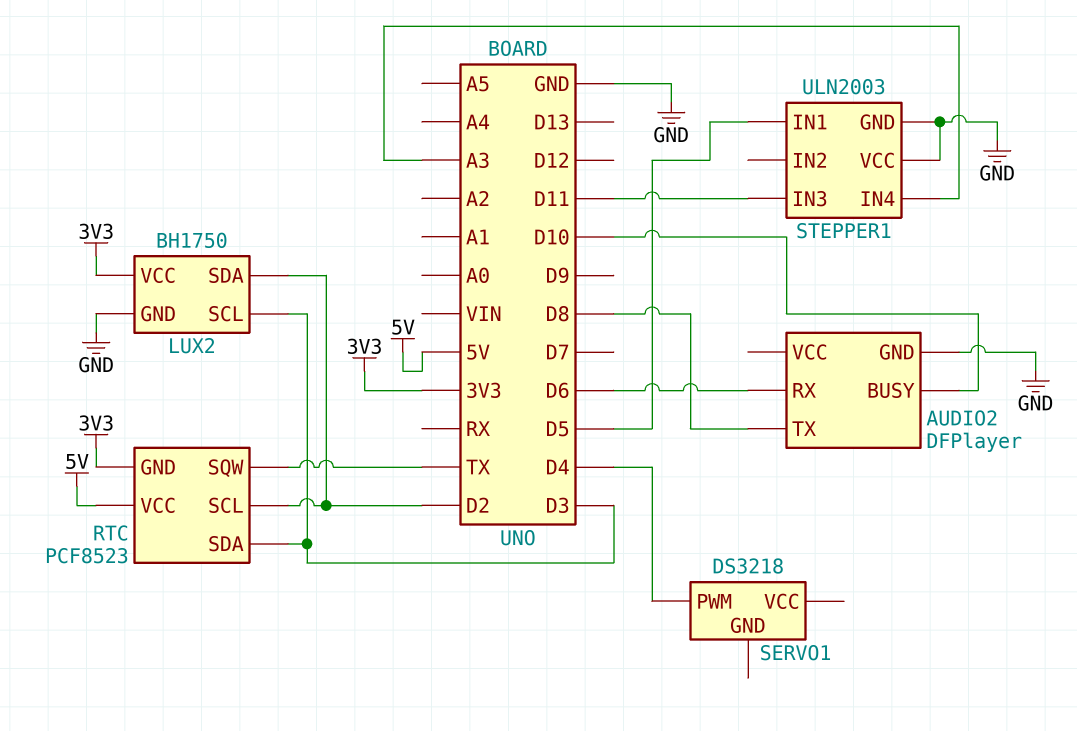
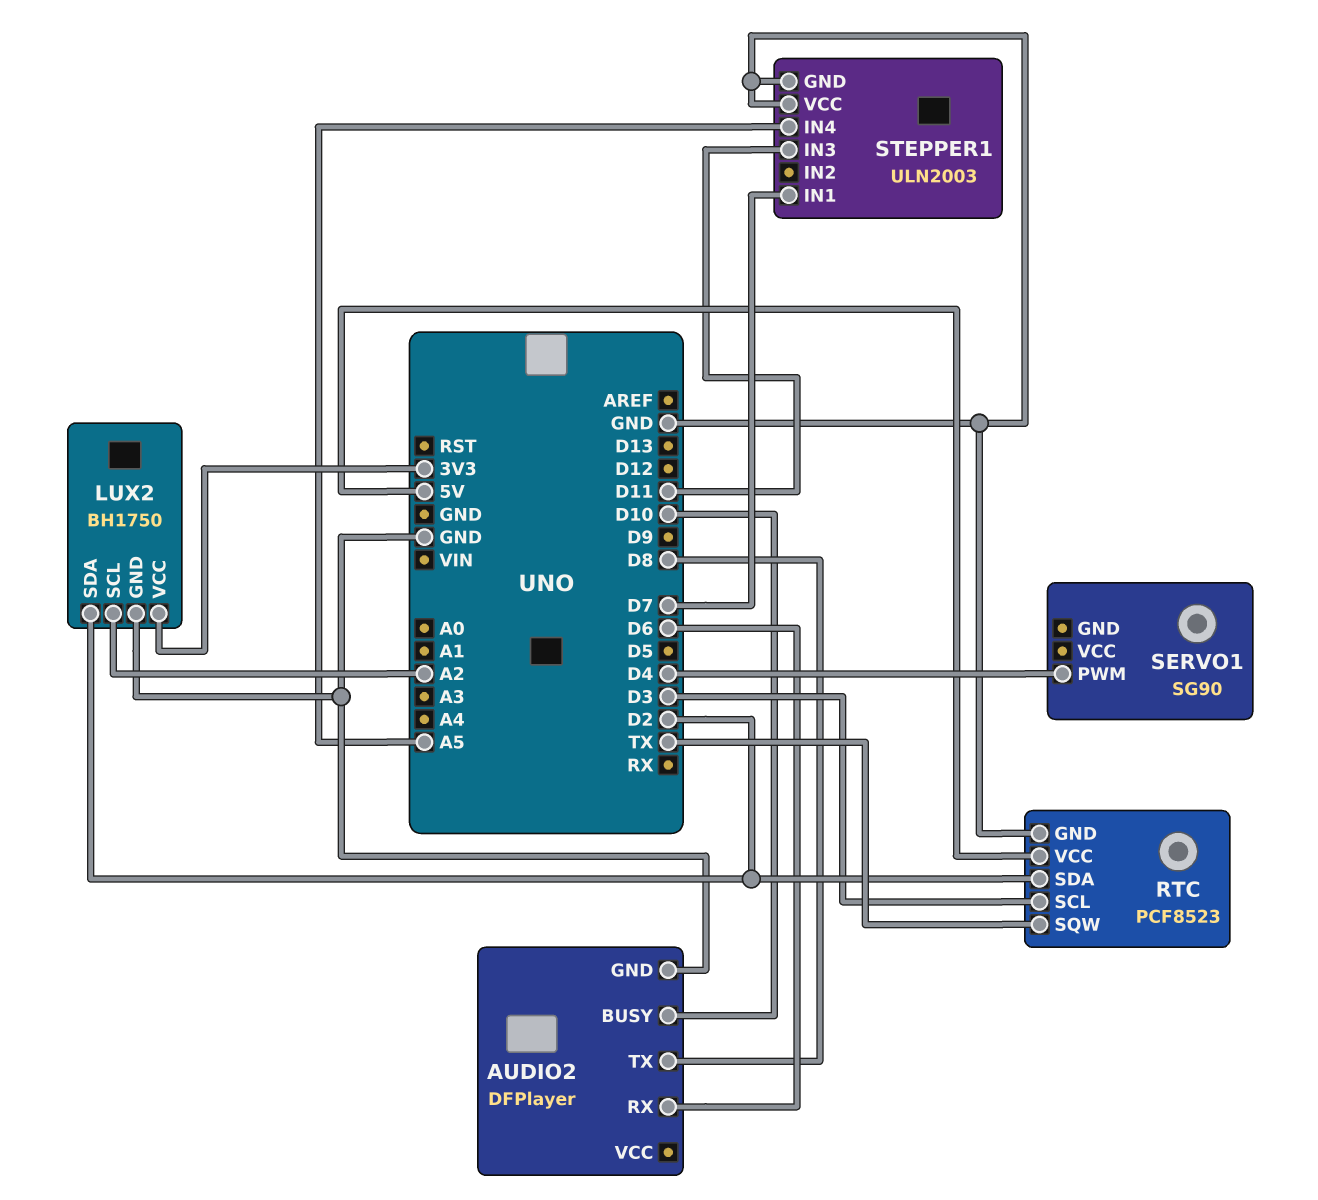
LUX2 pin SCL: D3 -> A2
RTC pin GND: 3V3 -> GND
RTC pin SCL: D2 -> D3
RTC pin SDA: D3 -> D2
SERVO1: DS3218 -> SG90
STEPPER1 pin IN1: D5 -> D7
STEPPER1 pin IN4: A3 -> A5

